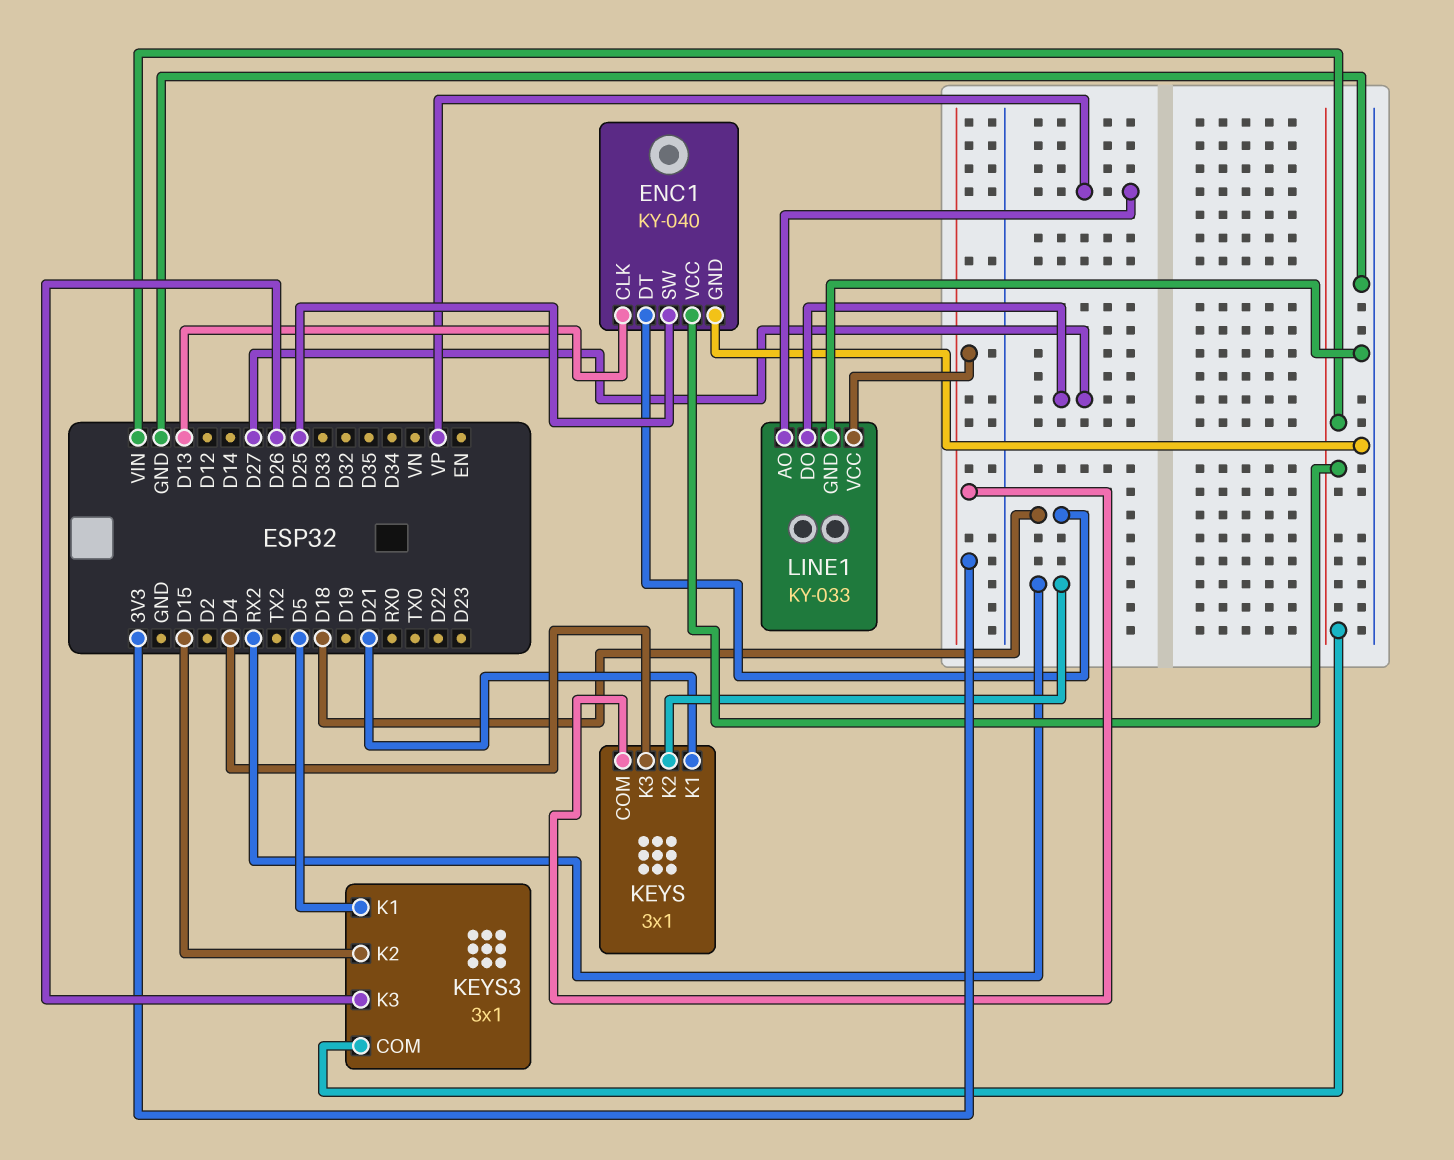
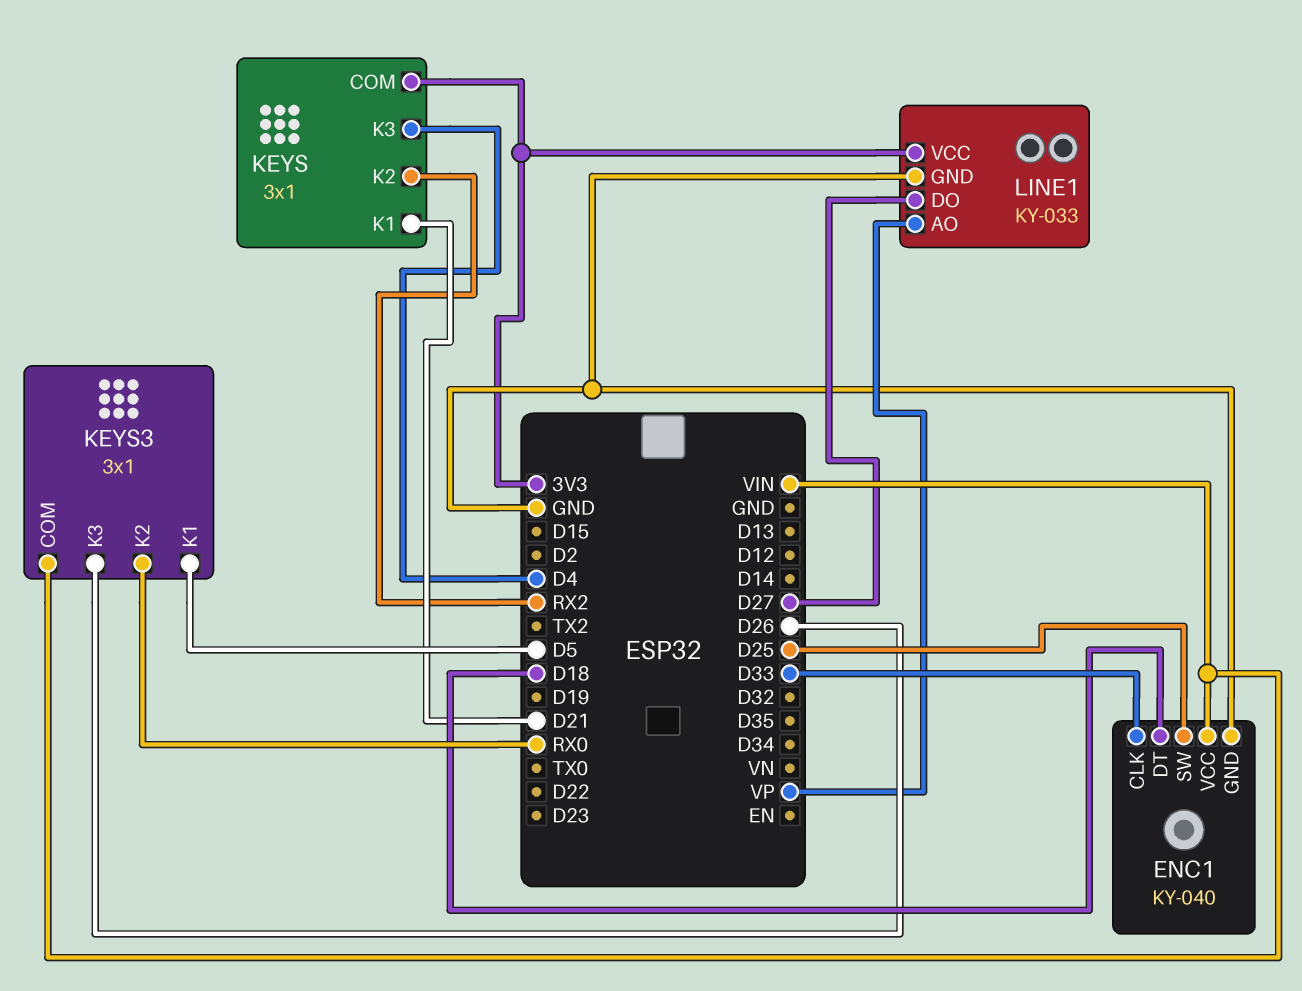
ENC1 pin CLK: D13 -> D33
KEYS3 pin K2: D15 -> RX0

